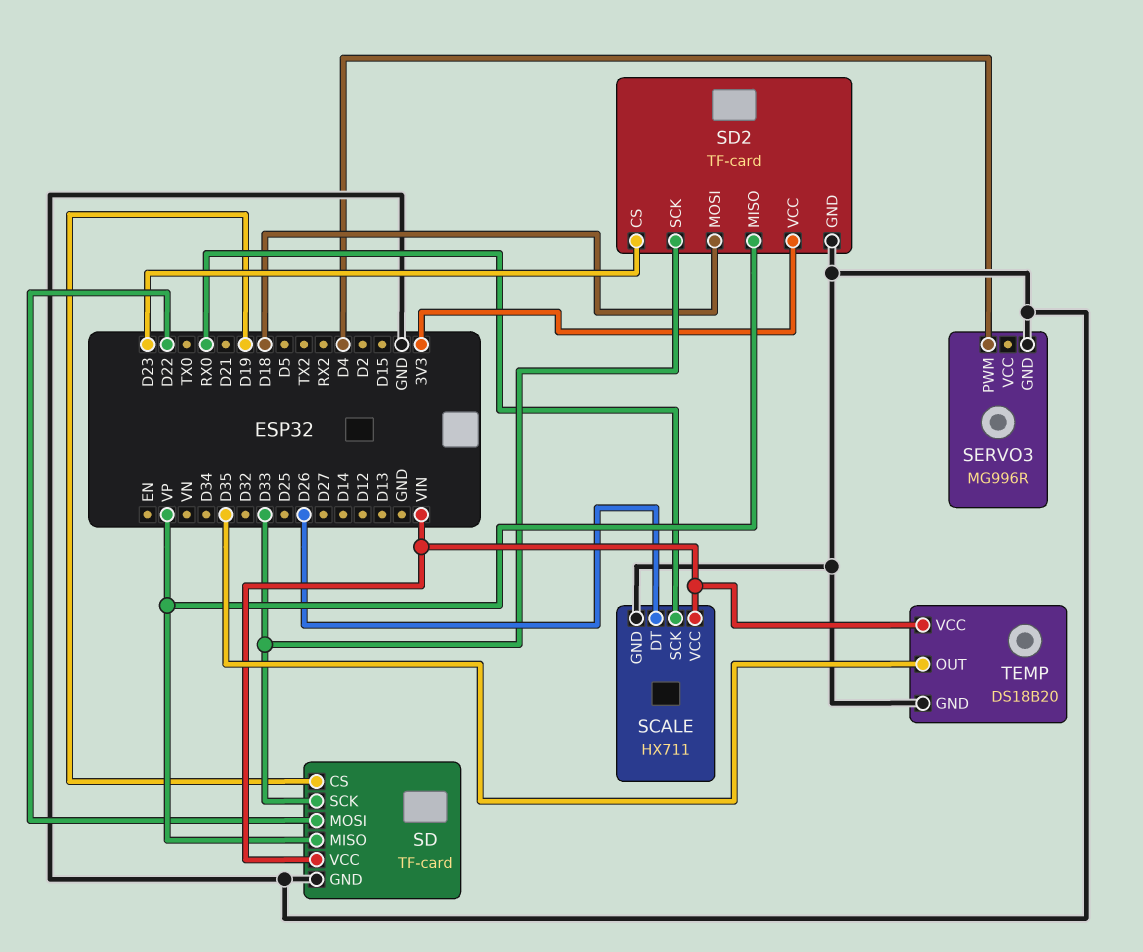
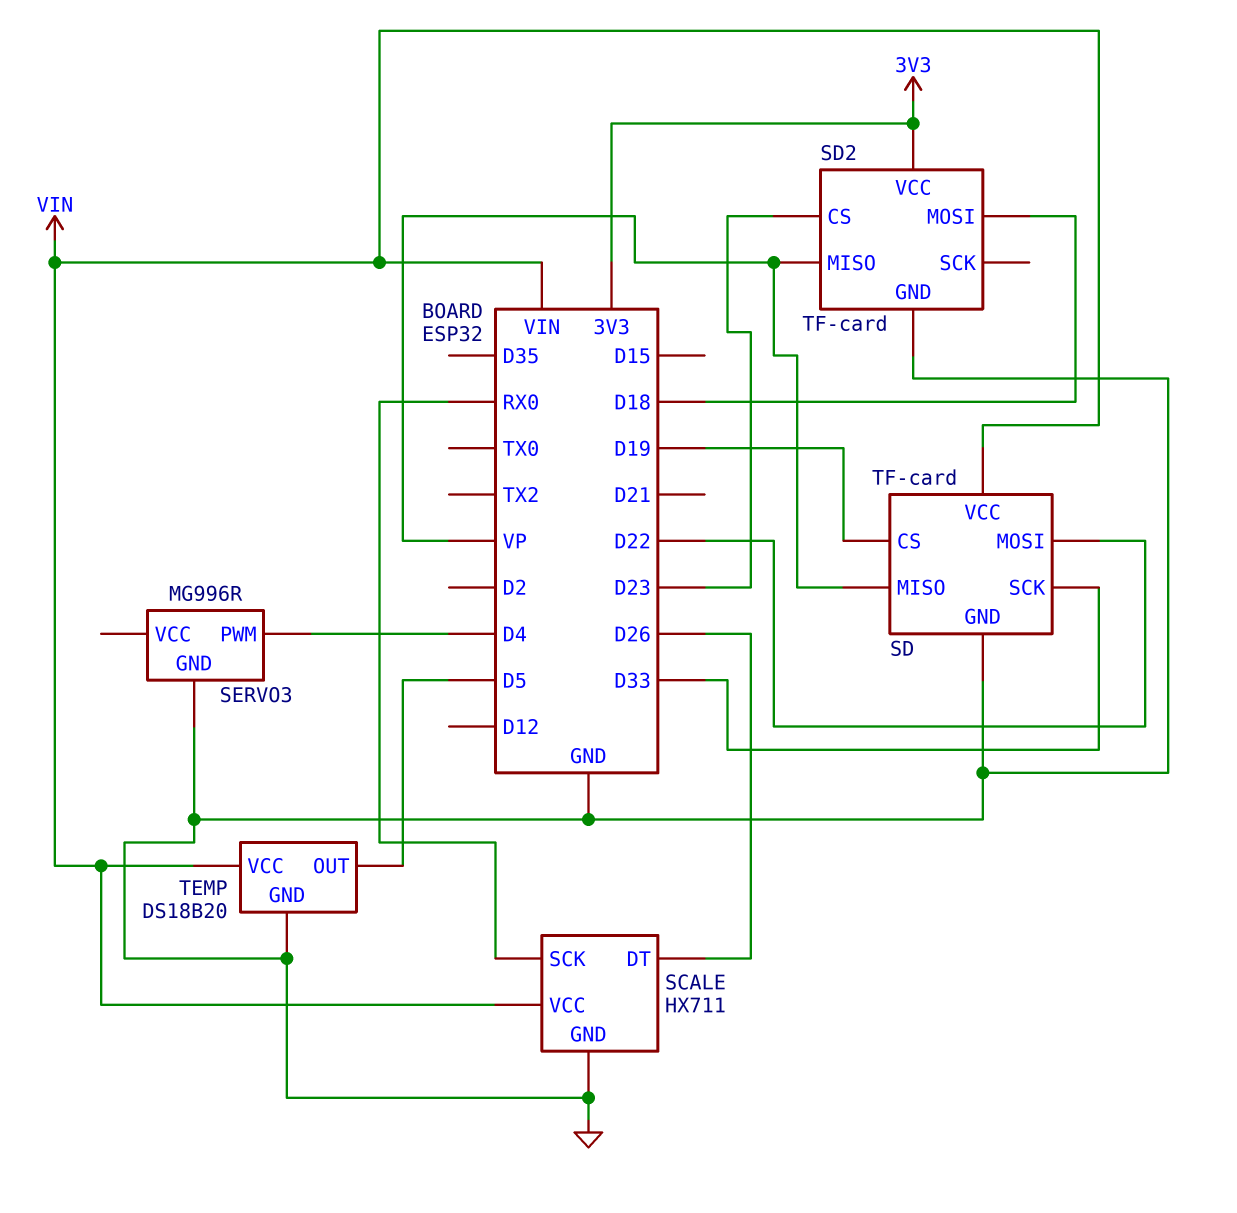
SD2 pin SCK: D33 -> none
TEMP pin OUT: D35 -> D5

